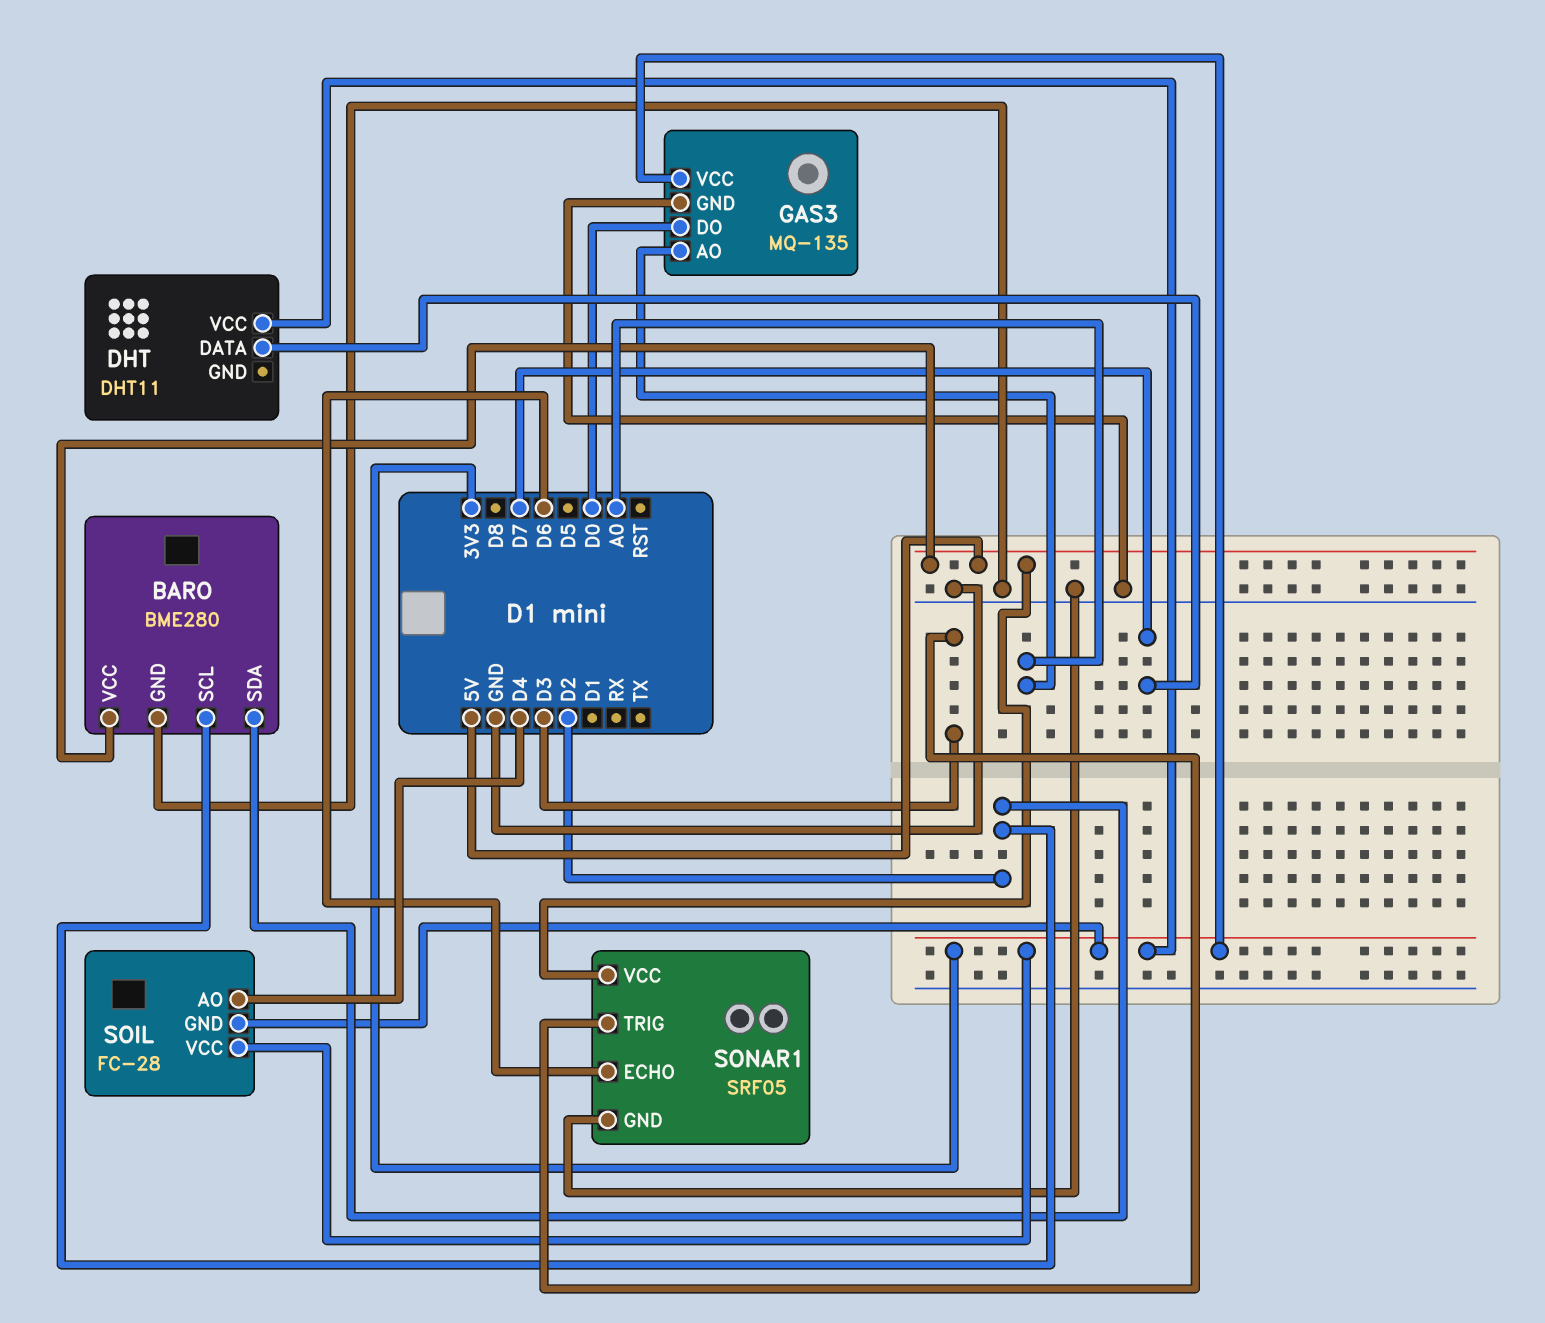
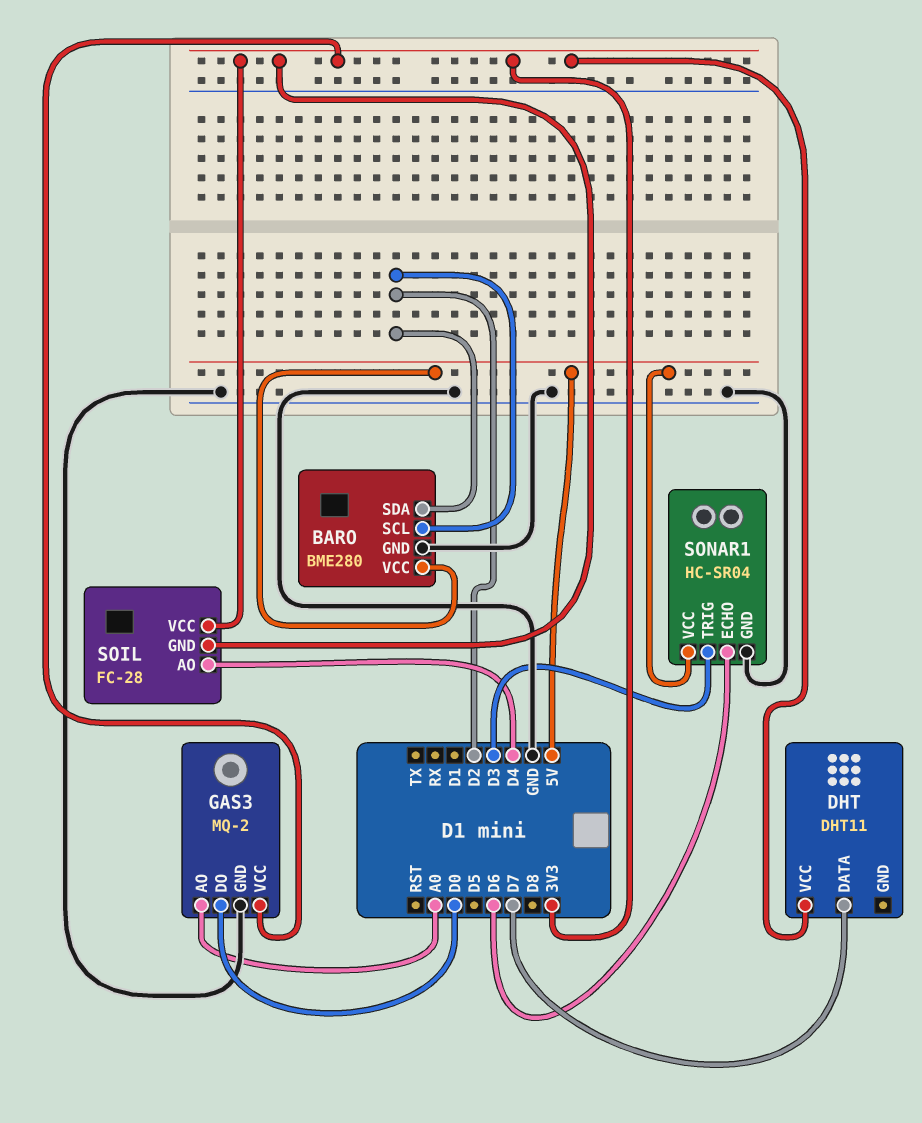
GAS3: MQ-135 -> MQ-2
SONAR1: SRF05 -> HC-SR04

